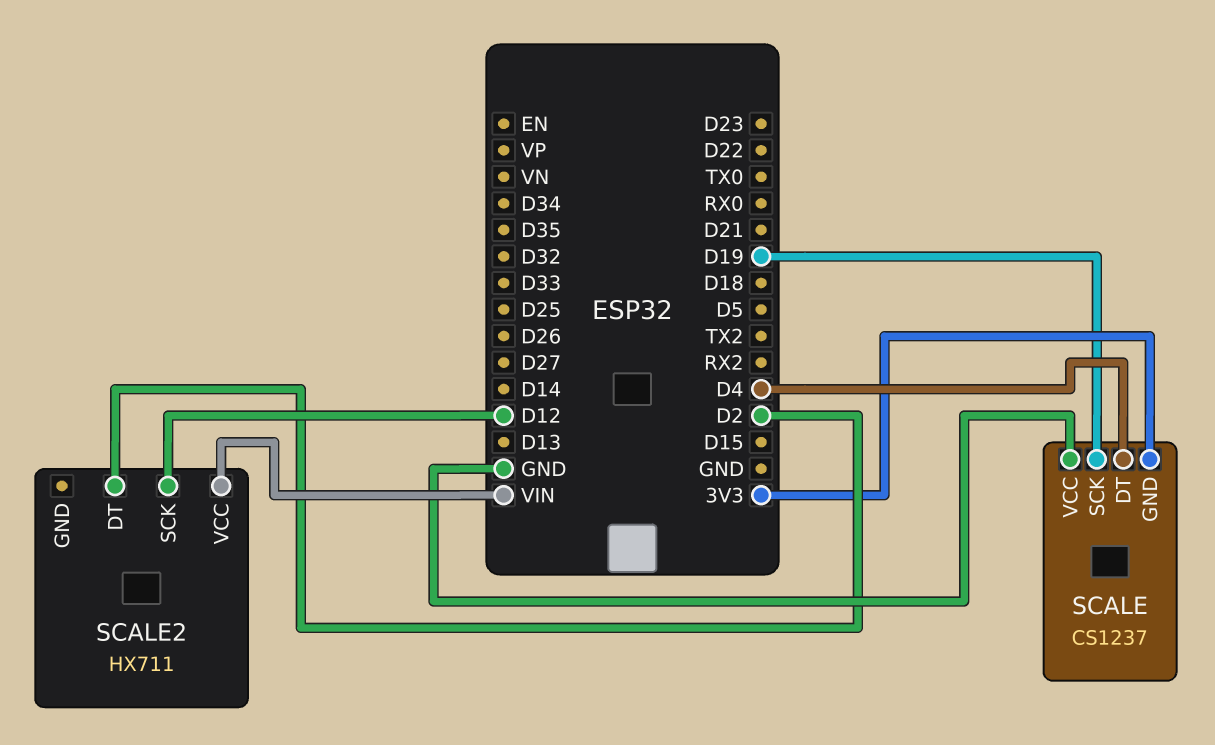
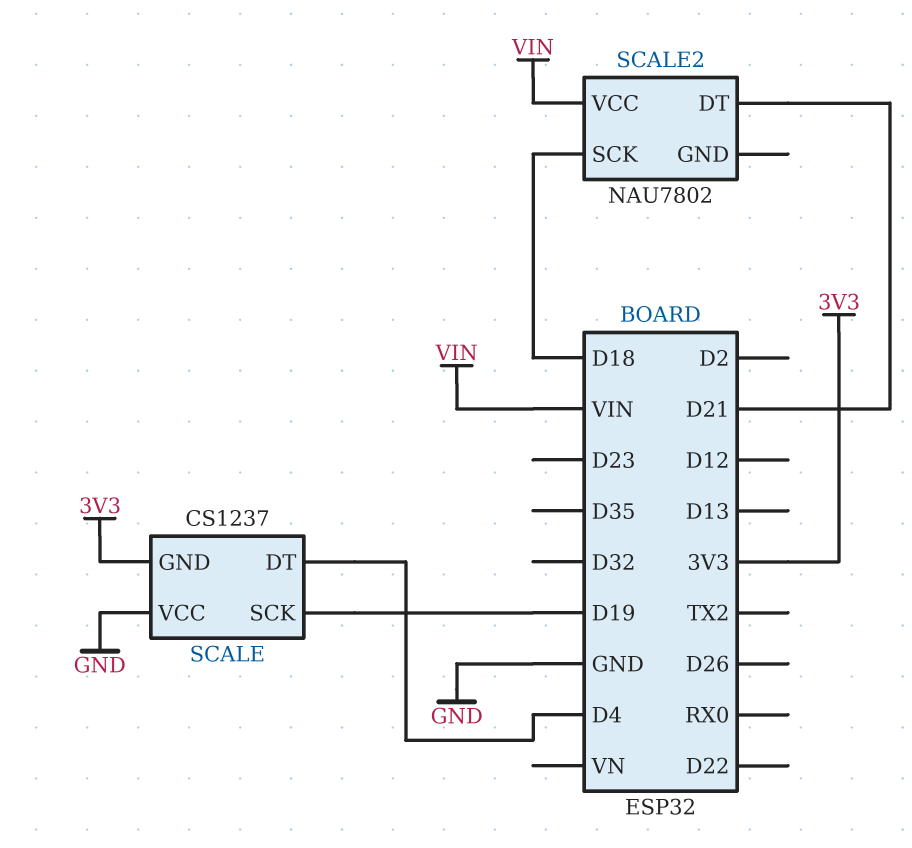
SCALE2: HX711 -> NAU7802
SCALE2 pin DT: D2 -> D21
SCALE2 pin SCK: D12 -> D18

